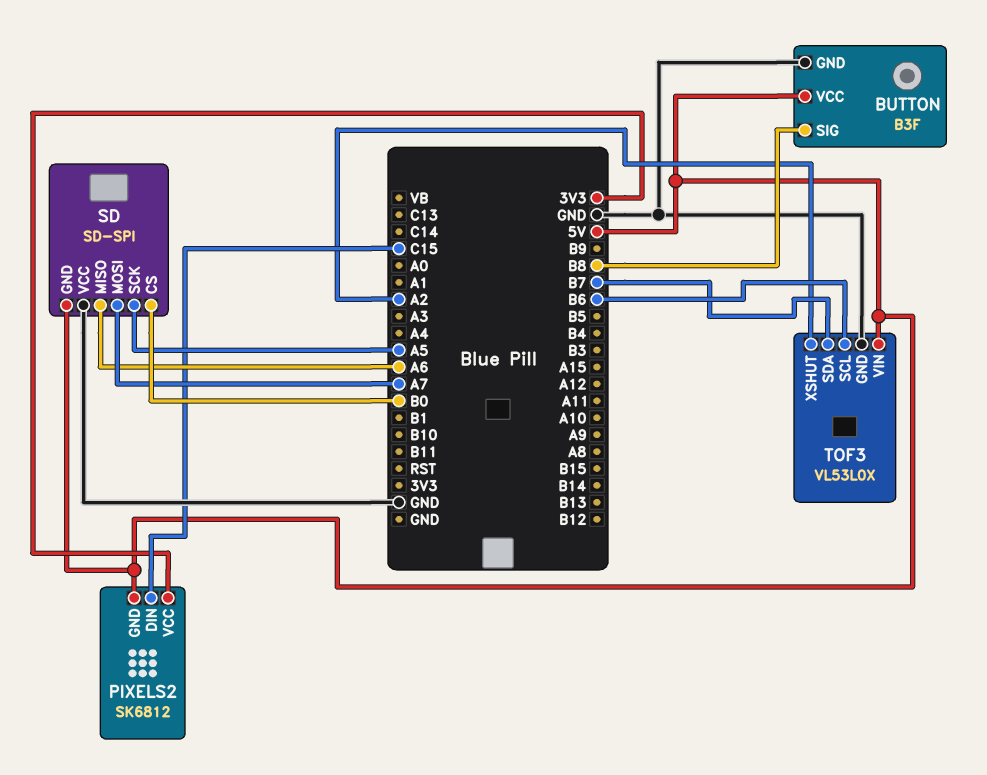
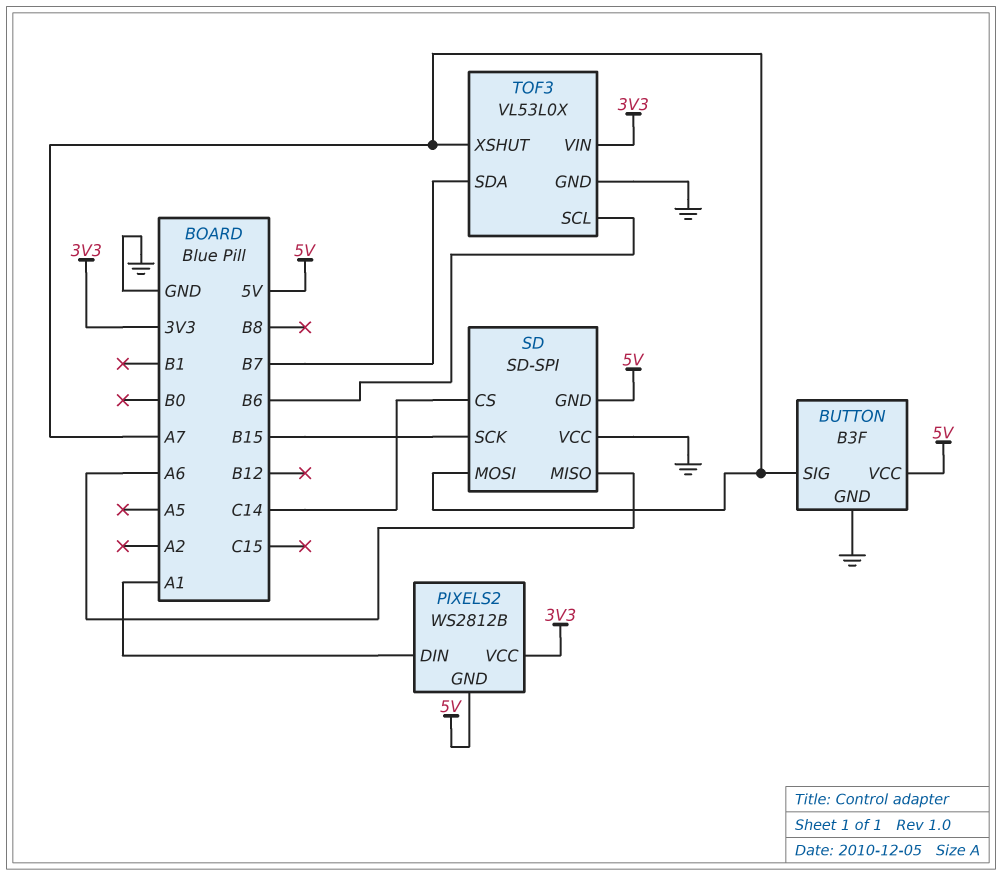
BUTTON pin SIG: B8 -> A7
PIXELS2: SK6812 -> WS2812B
PIXELS2 pin DIN: C15 -> A1
SD pin CS: B0 -> C14
SD pin SCK: A5 -> B15
TOF3 pin VIN: 5V -> 3V3
TOF3 pin XSHUT: A2 -> A7

